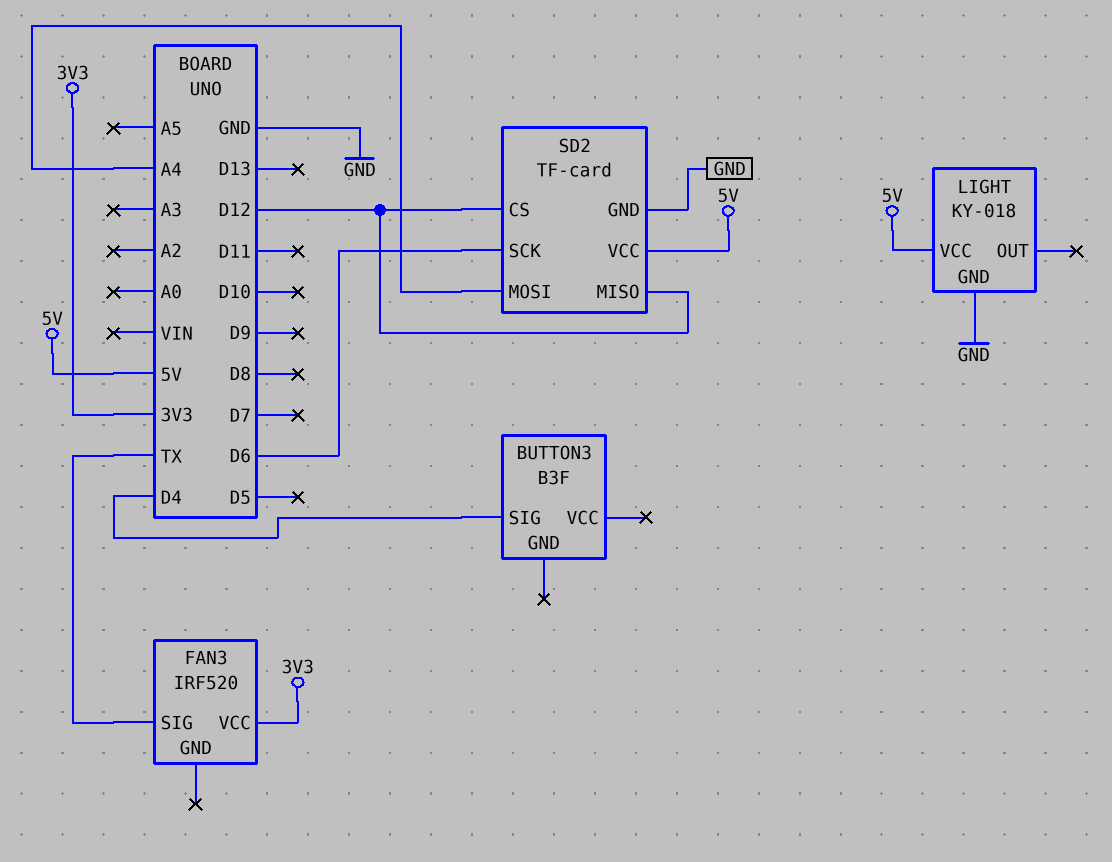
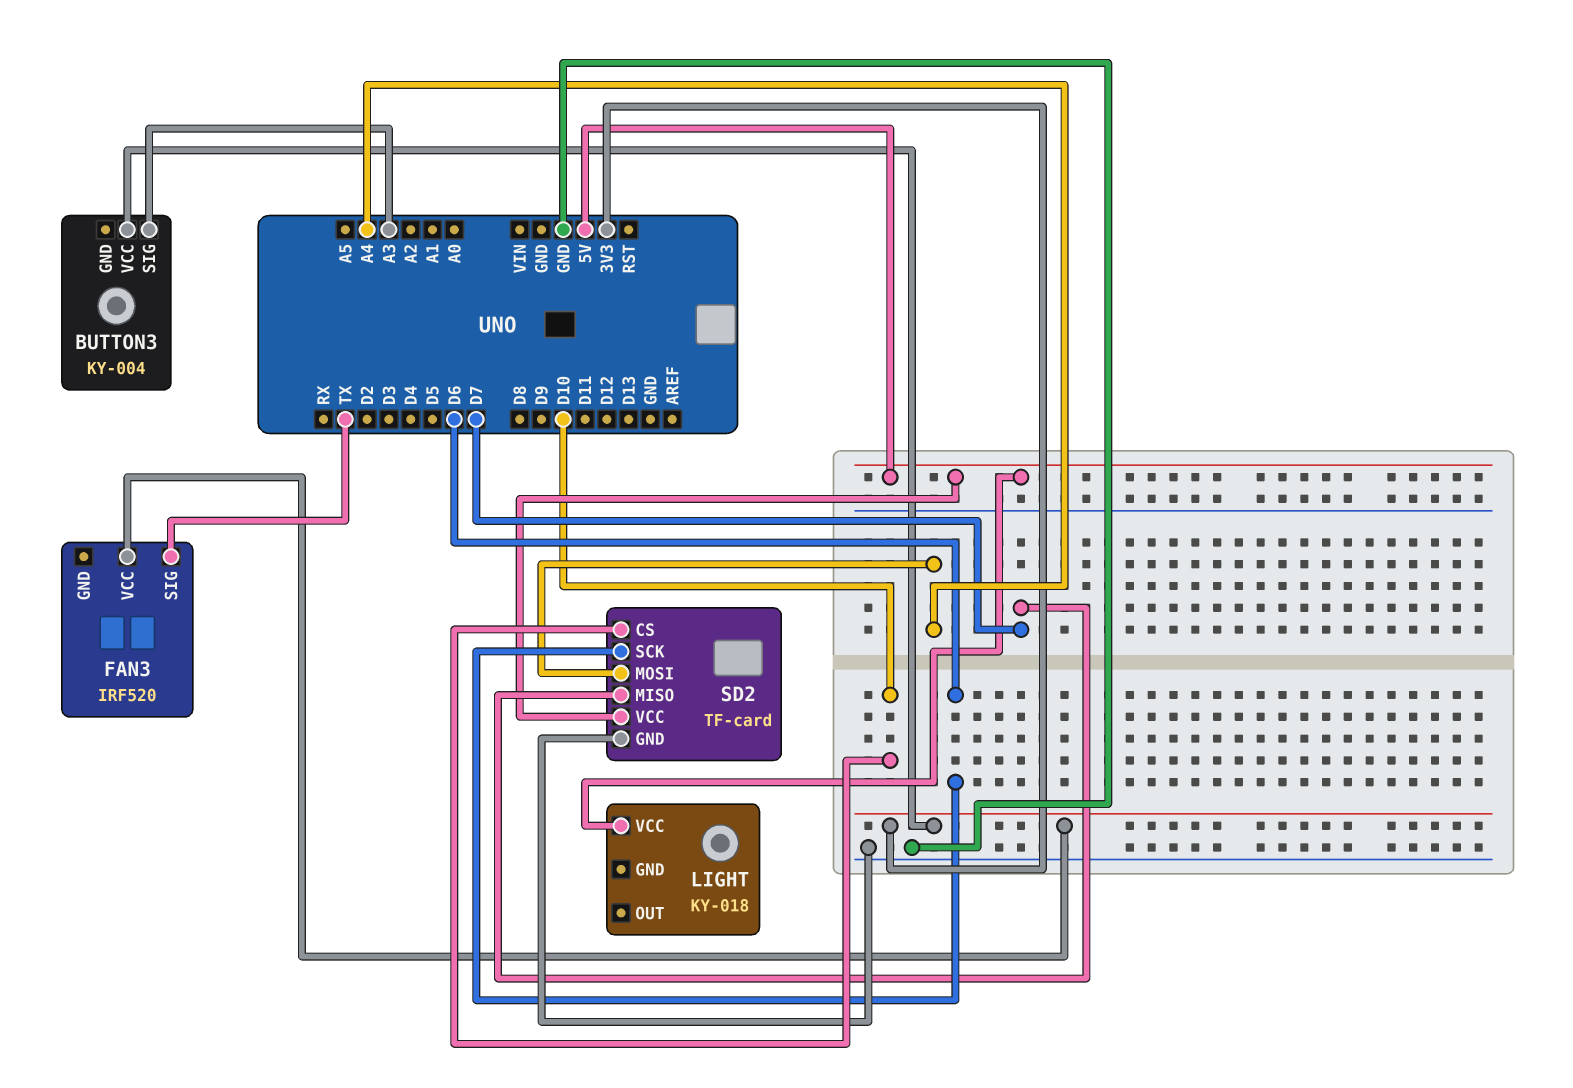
BUTTON3: B3F -> KY-004
BUTTON3 pin SIG: D4 -> A3
BUTTON3 pin VCC: none -> 3V3
LIGHT pin GND: GND -> none
SD2 pin CS: D12 -> D10
SD2 pin MISO: D12 -> D7

